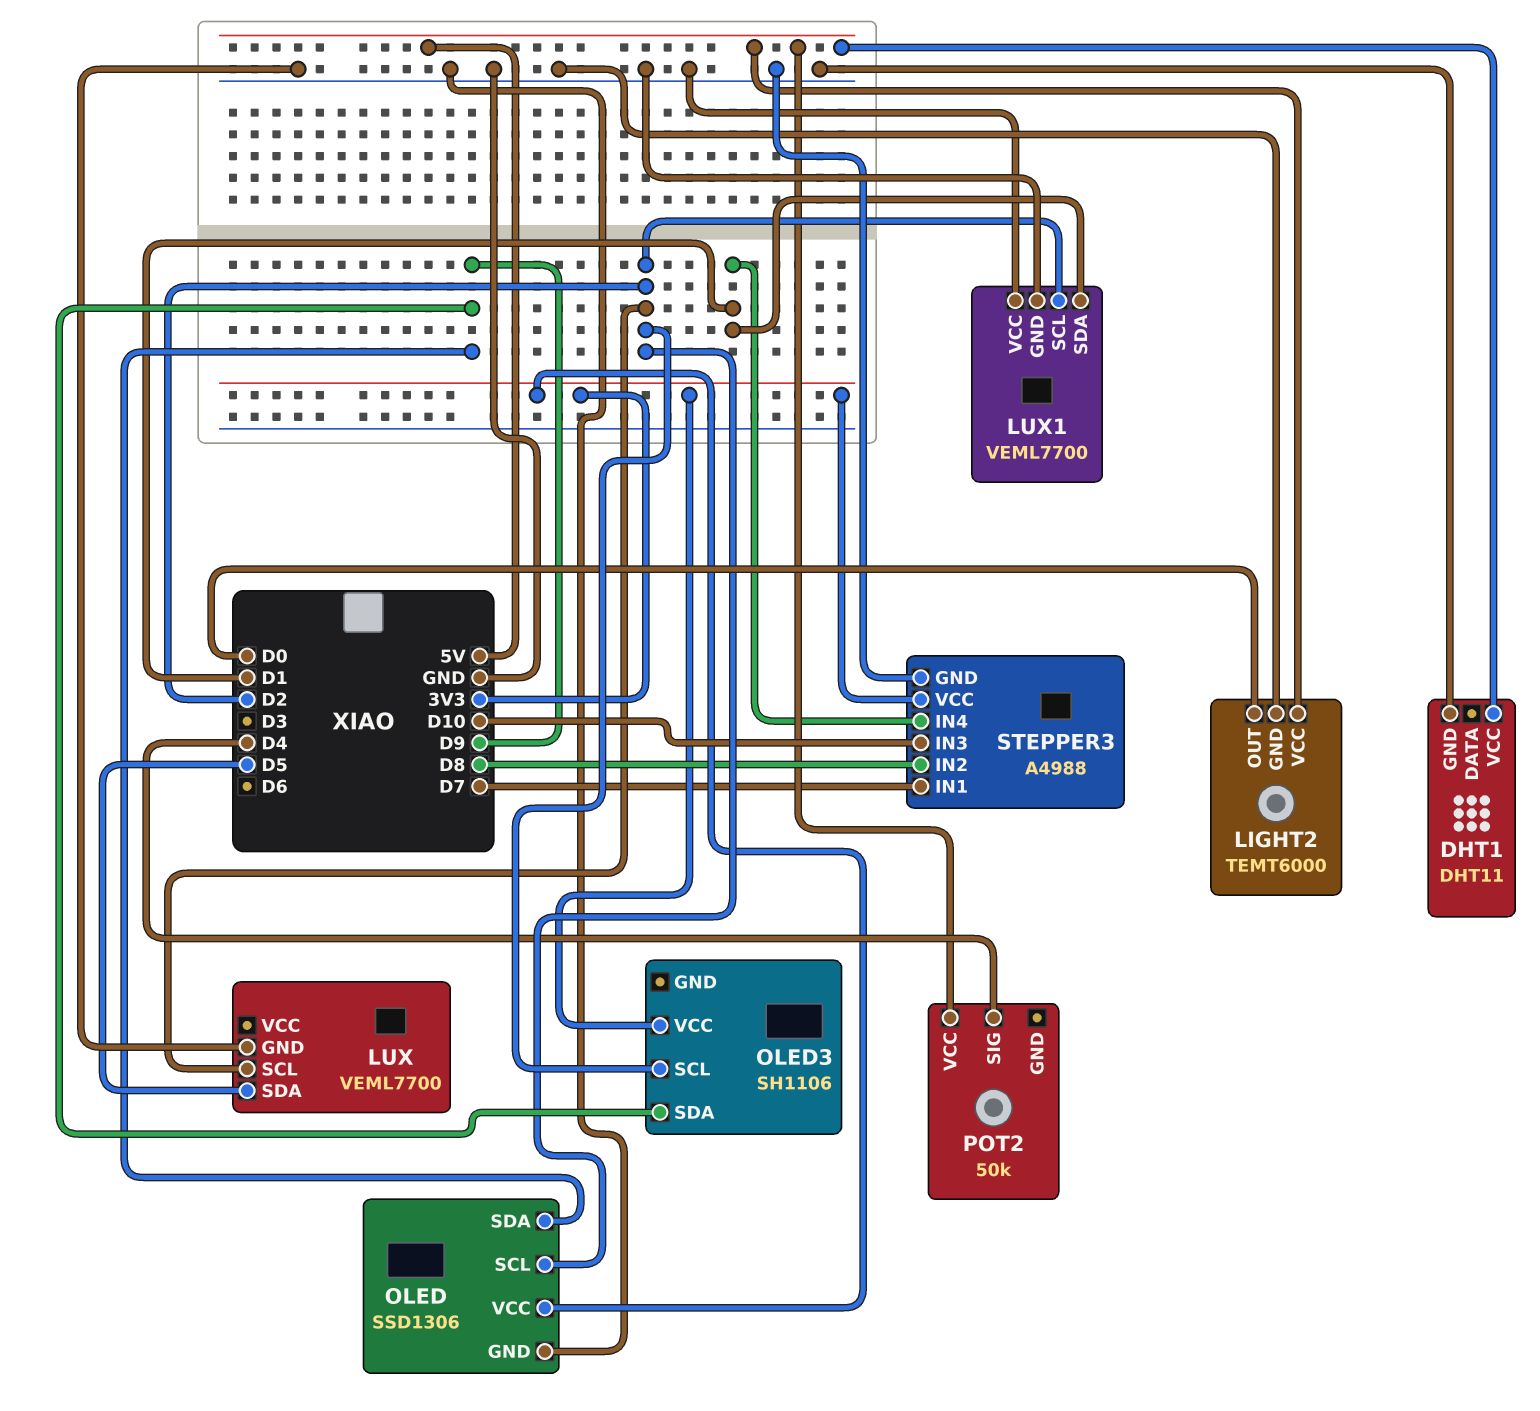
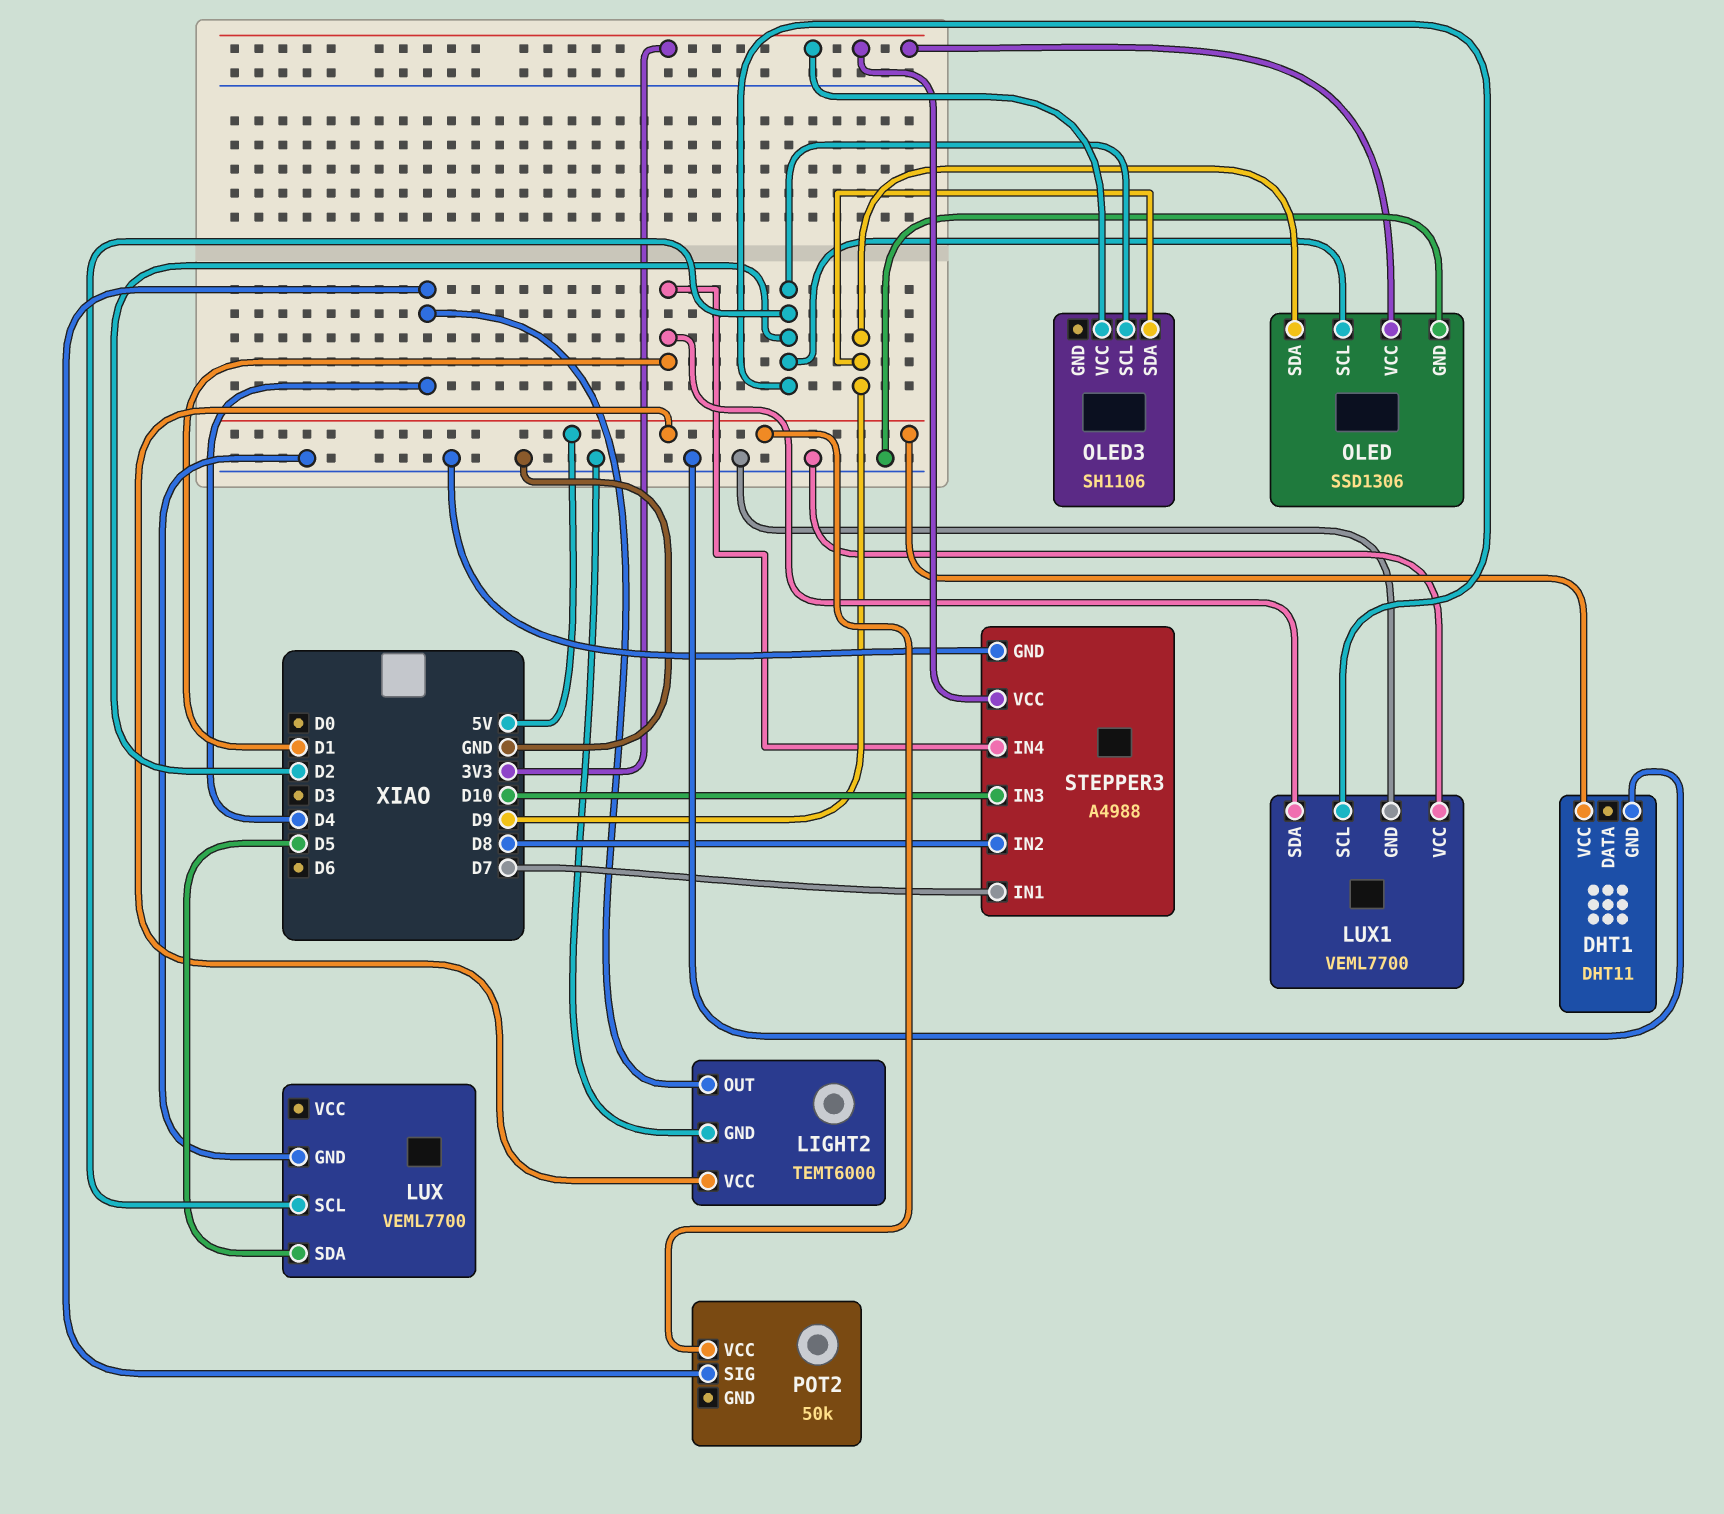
LIGHT2 pin OUT: D0 -> D4

